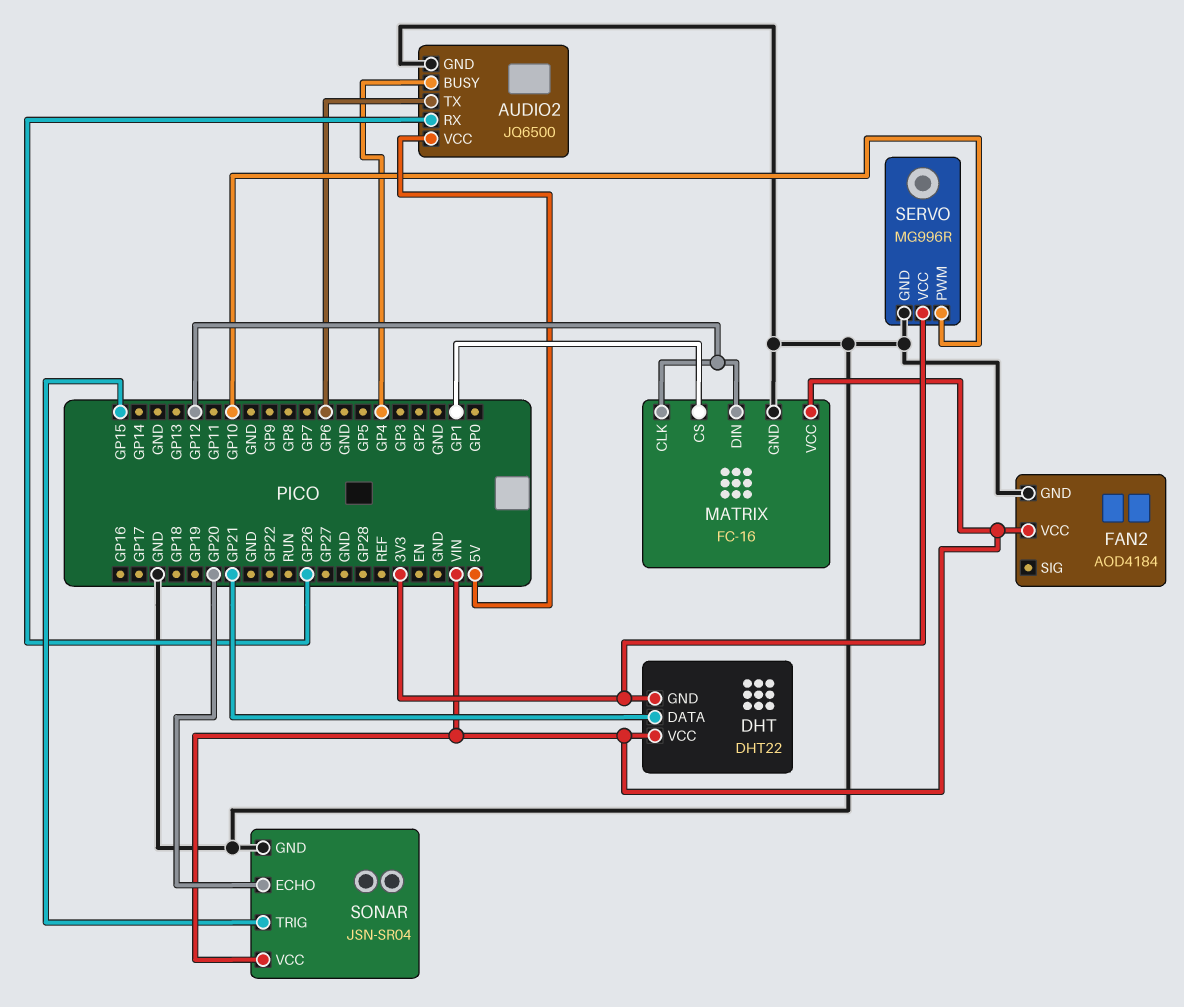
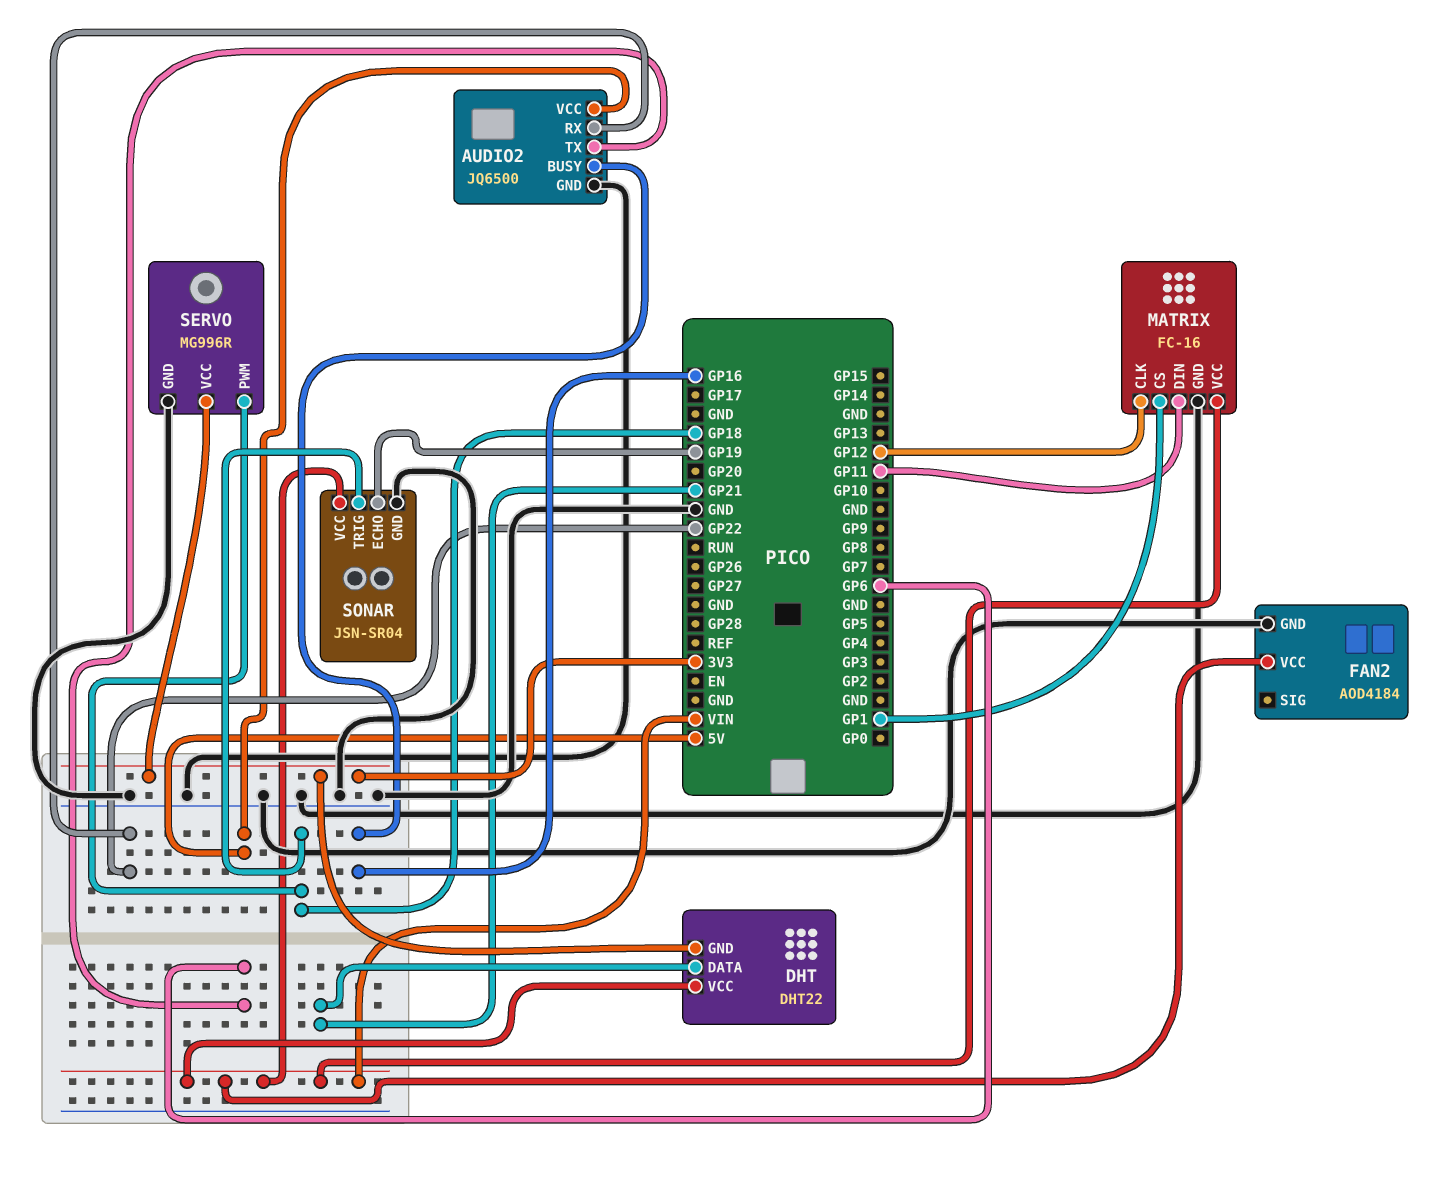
AUDIO2 pin BUSY: GP4 -> GP16
AUDIO2 pin RX: GP26 -> GP22
MATRIX pin DIN: GP12 -> GP11
SERVO pin PWM: GP10 -> GP18
SONAR pin ECHO: GP20 -> GP19
SONAR pin TRIG: GP15 -> GP18

